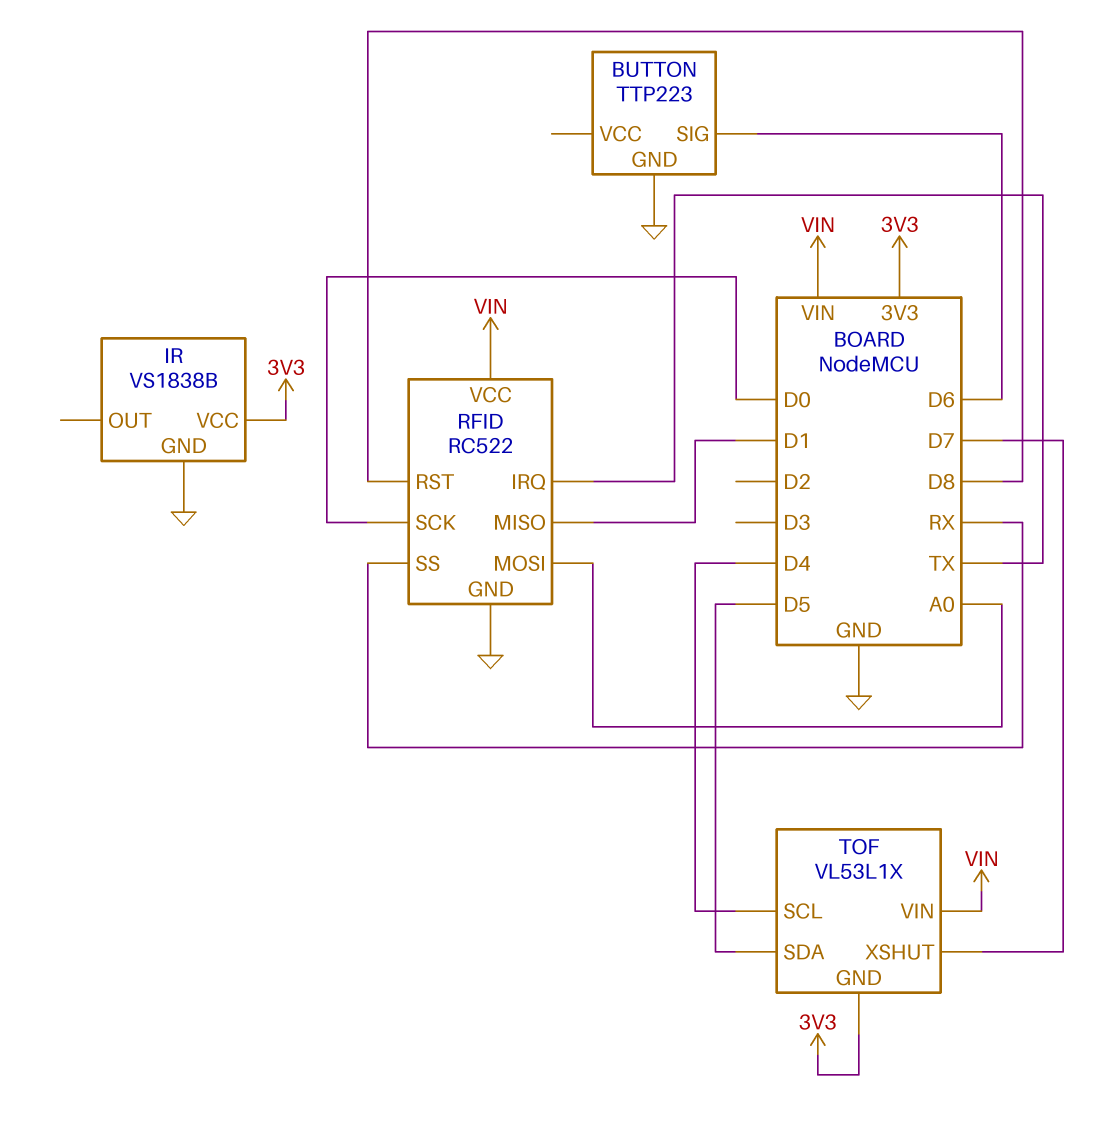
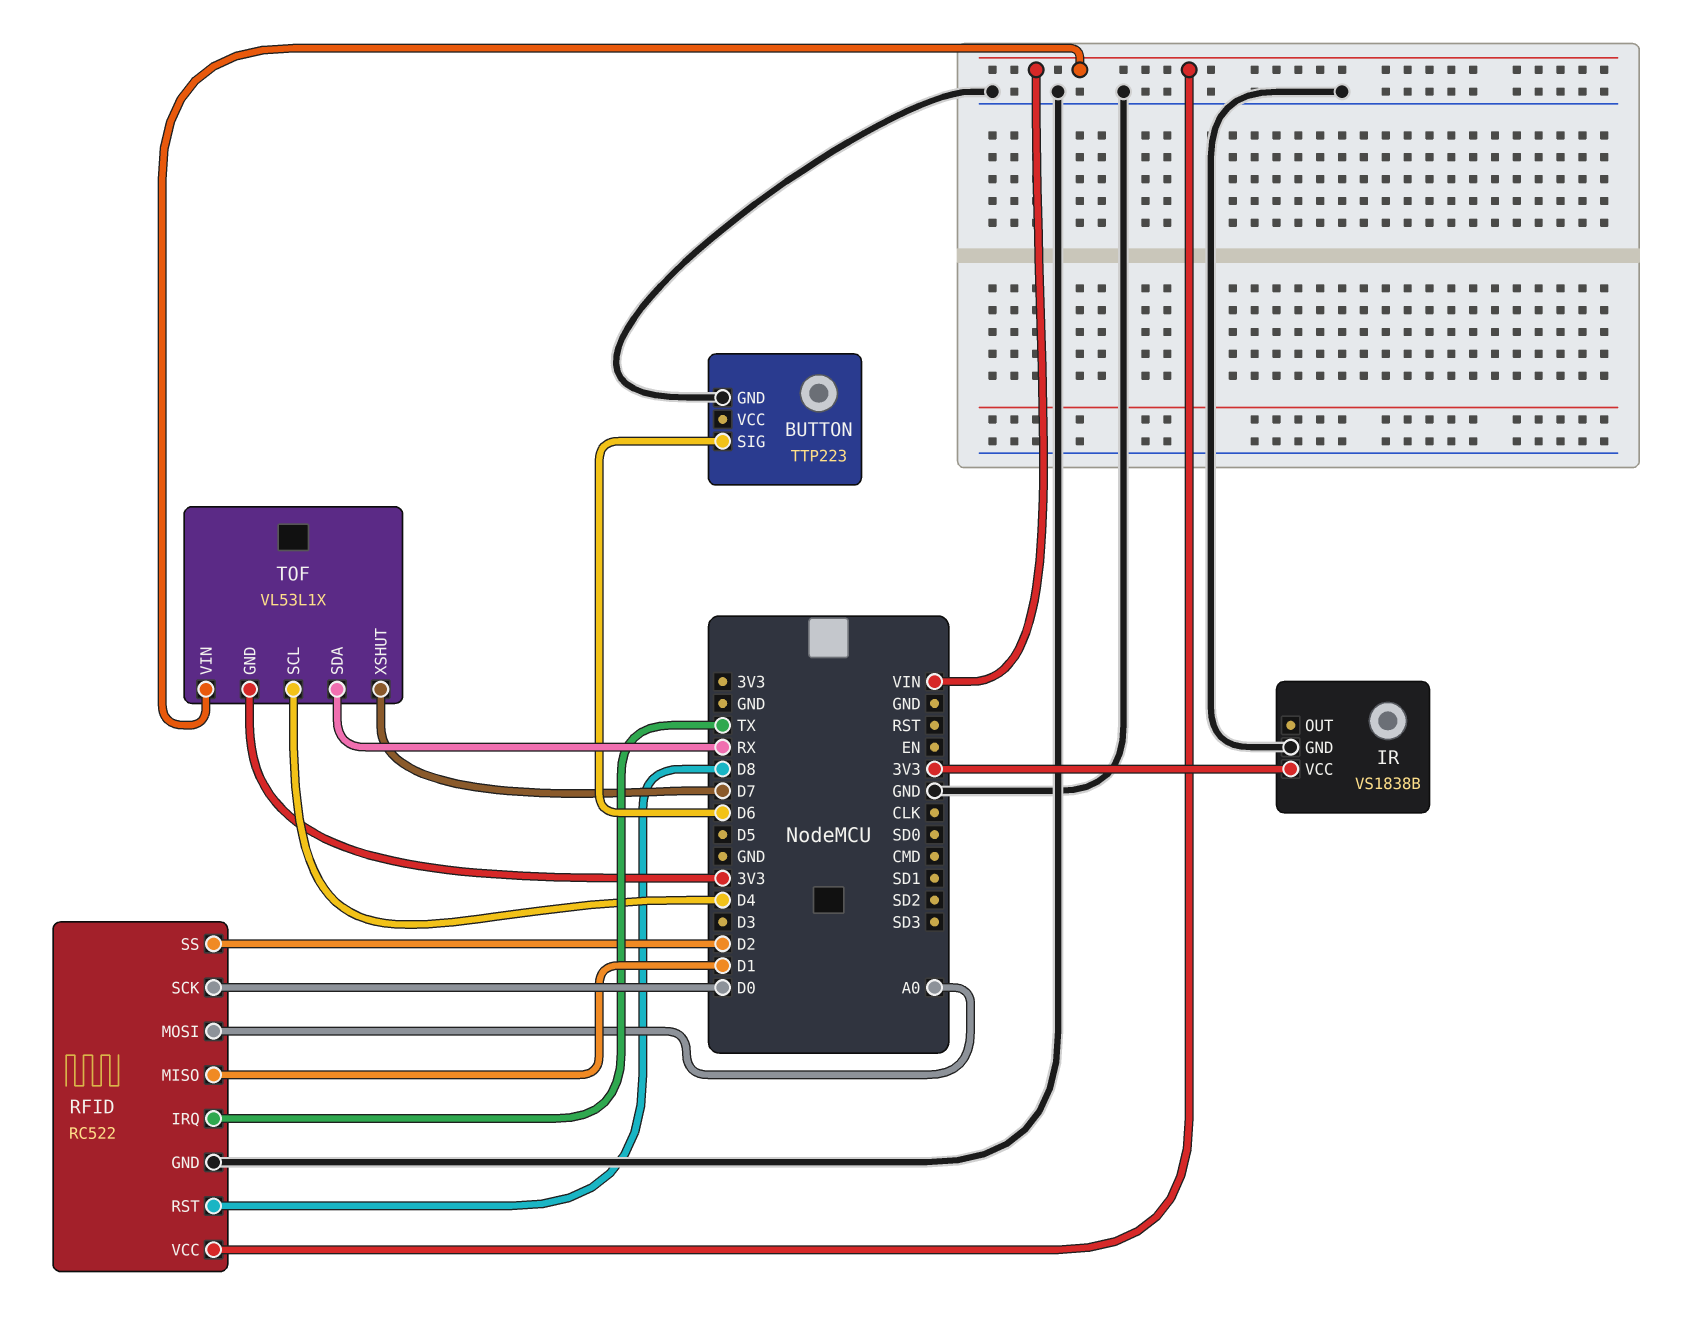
RFID pin SS: RX -> D2
TOF pin SDA: D5 -> RX

